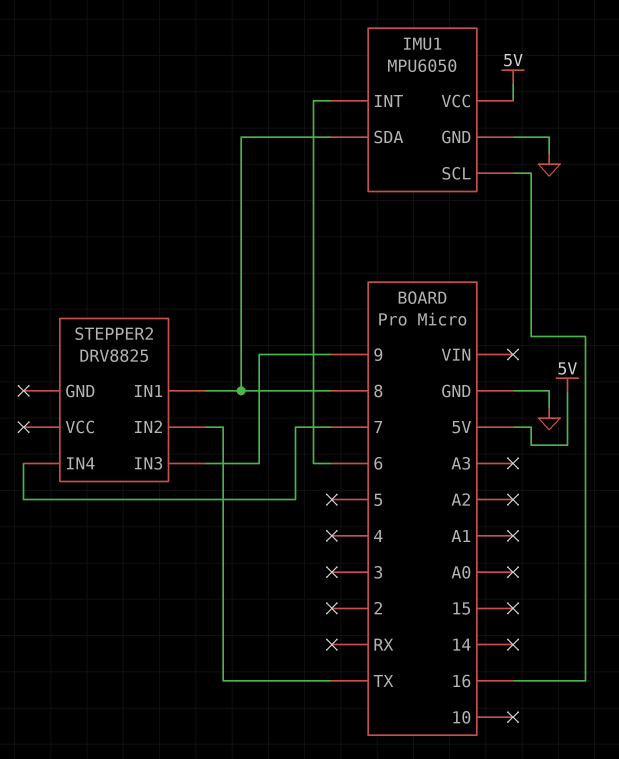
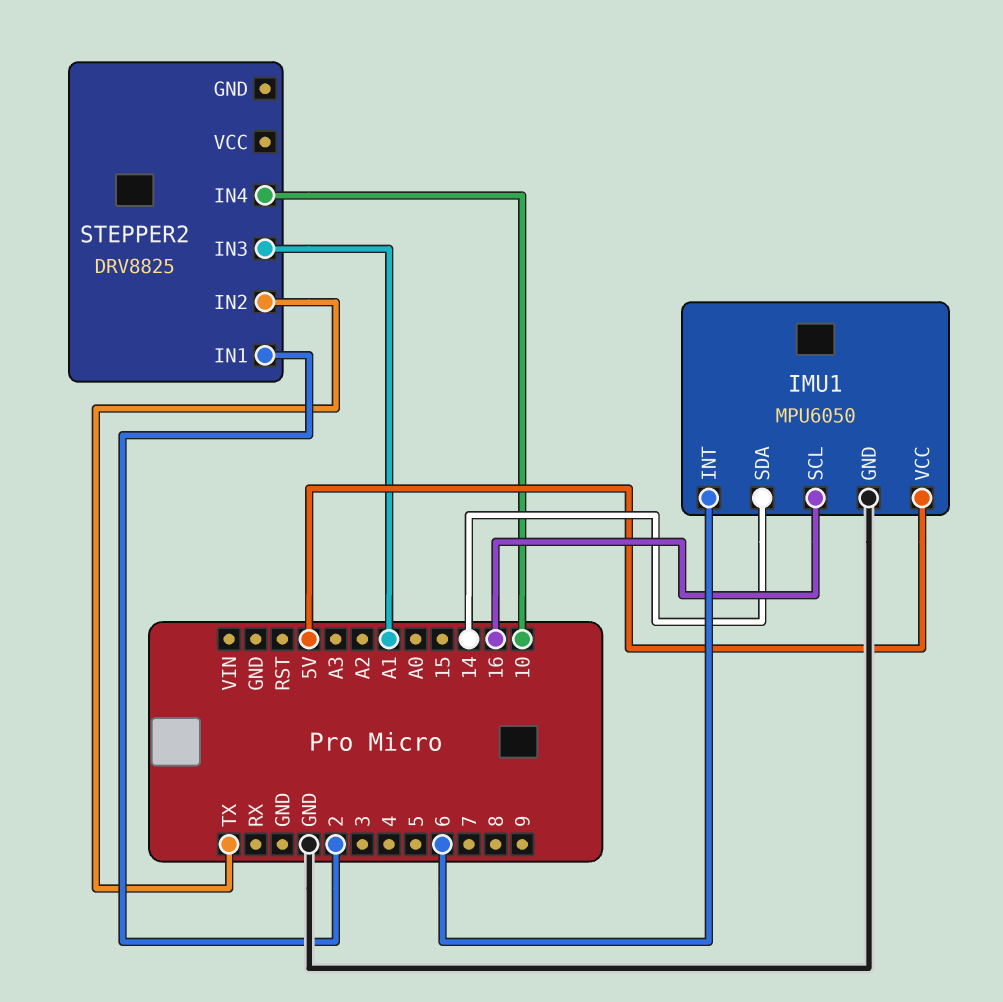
IMU1 pin SDA: 8 -> 14
STEPPER2 pin IN1: 8 -> 2
STEPPER2 pin IN3: 9 -> A1
STEPPER2 pin IN4: 7 -> 10

